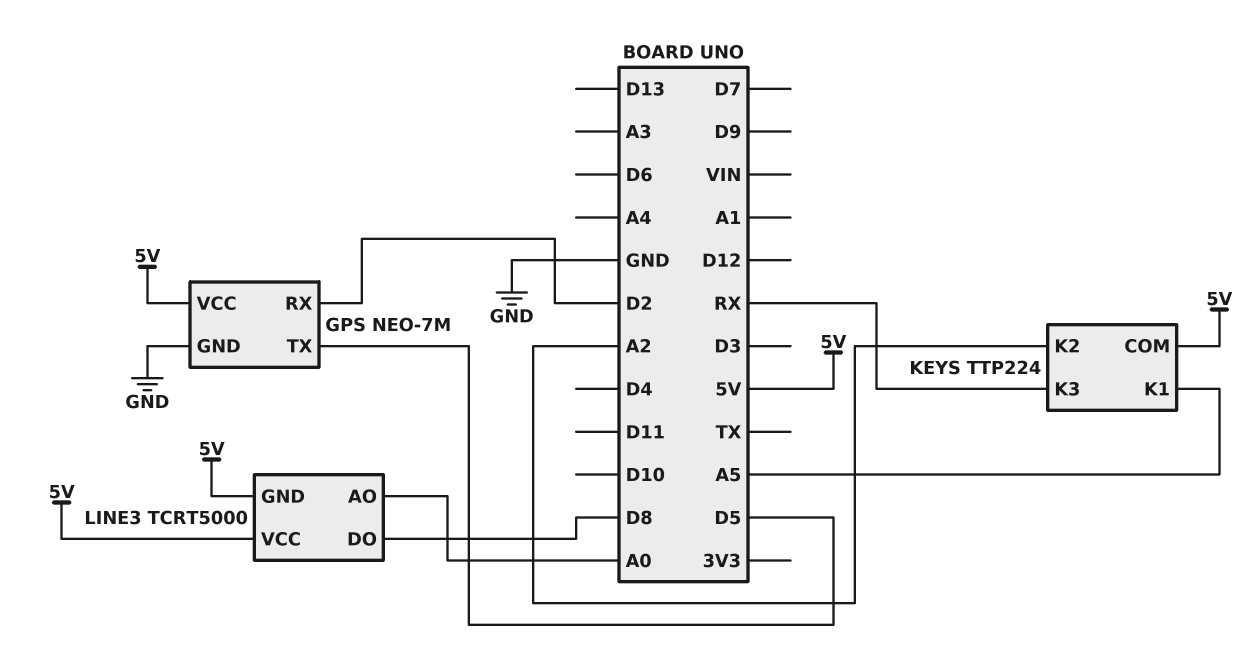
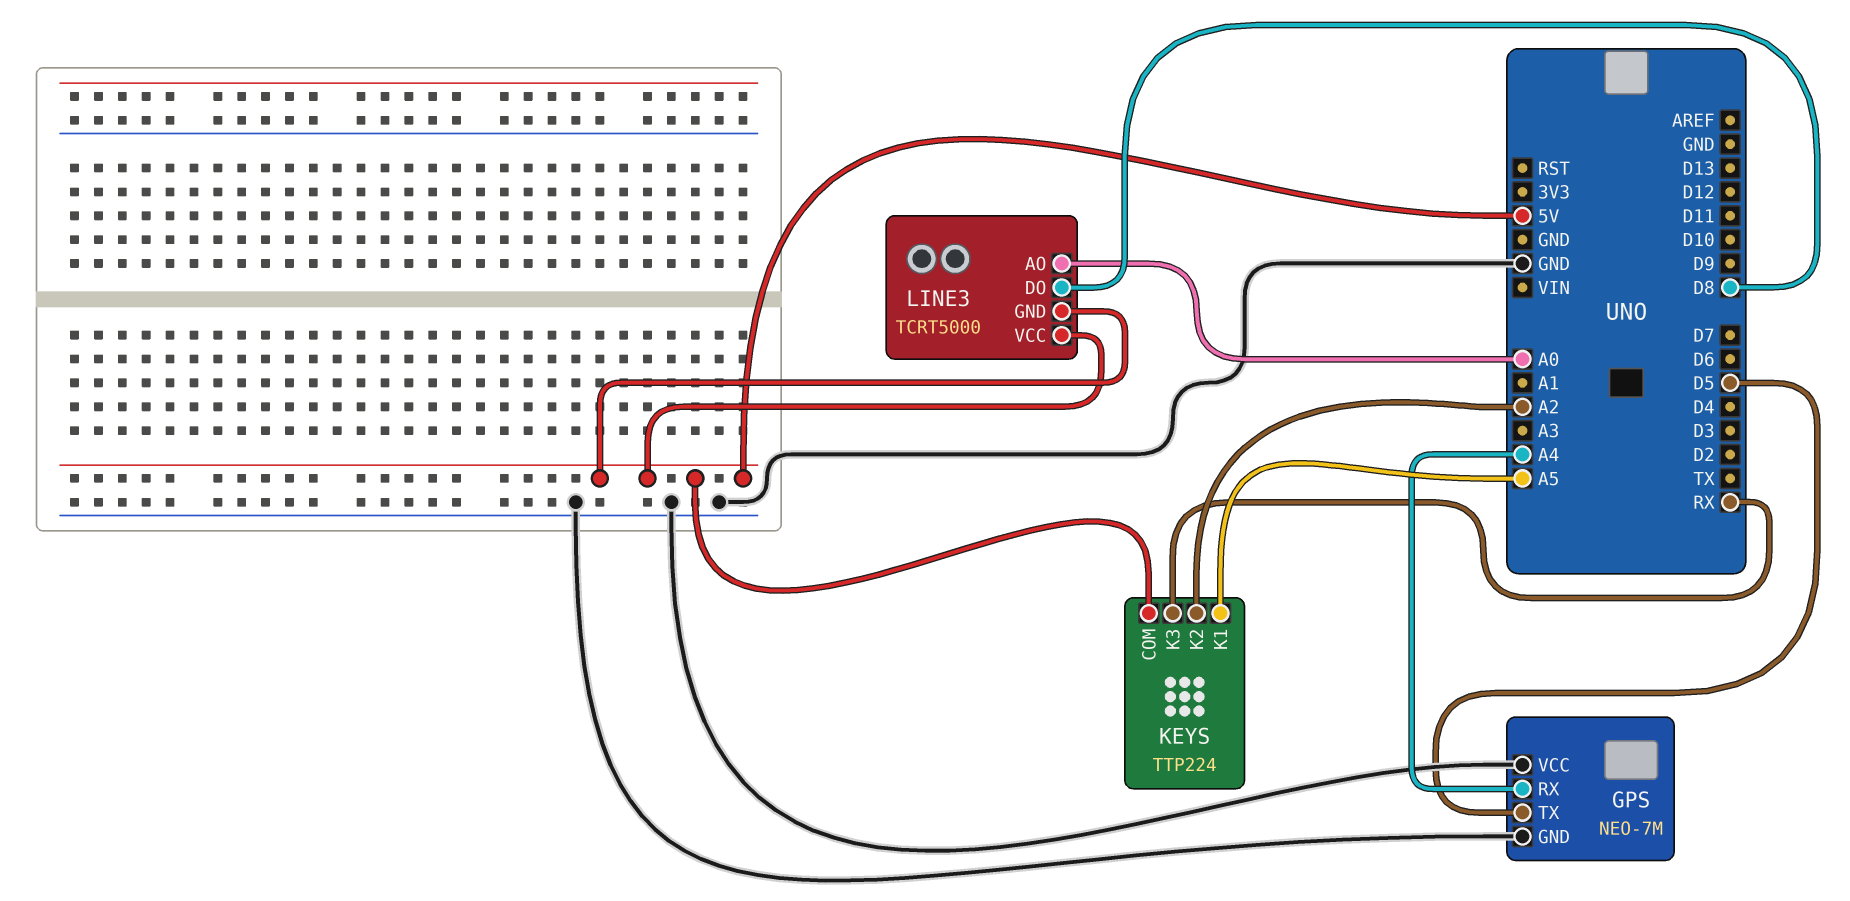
GPS pin RX: D2 -> A4
GPS pin VCC: 5V -> GND

